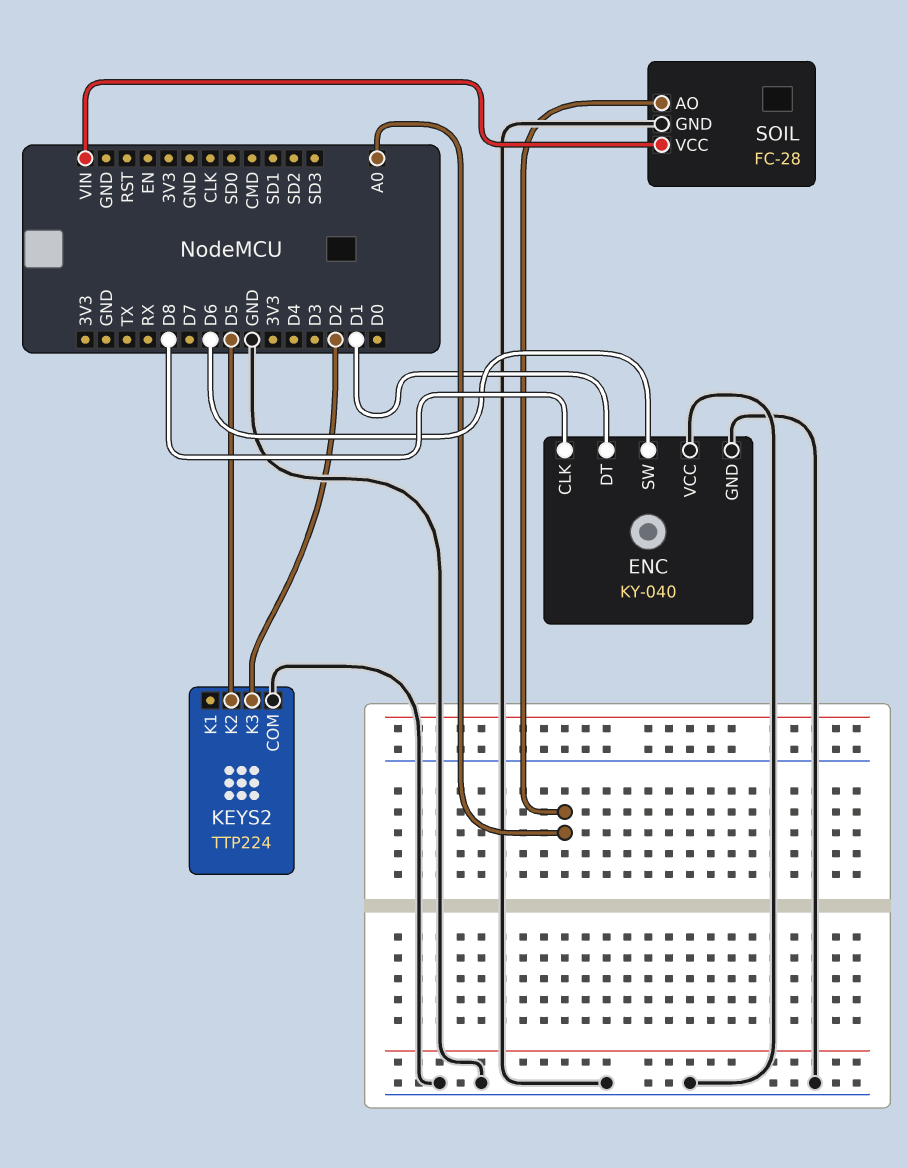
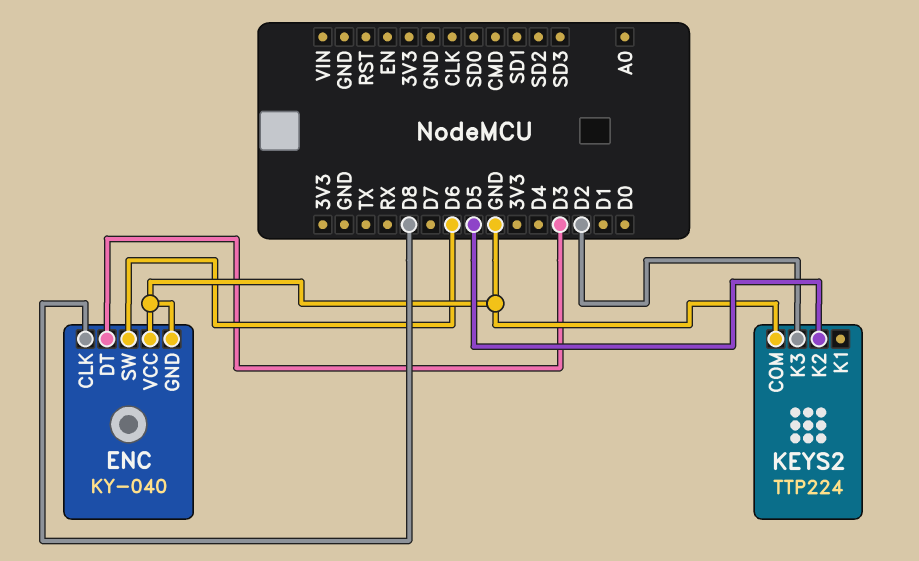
ENC pin DT: D1 -> D3
SOIL: FC-28 -> none
SOIL pin AO: A0 -> none
SOIL pin GND: GND -> none
SOIL pin VCC: VIN -> none

